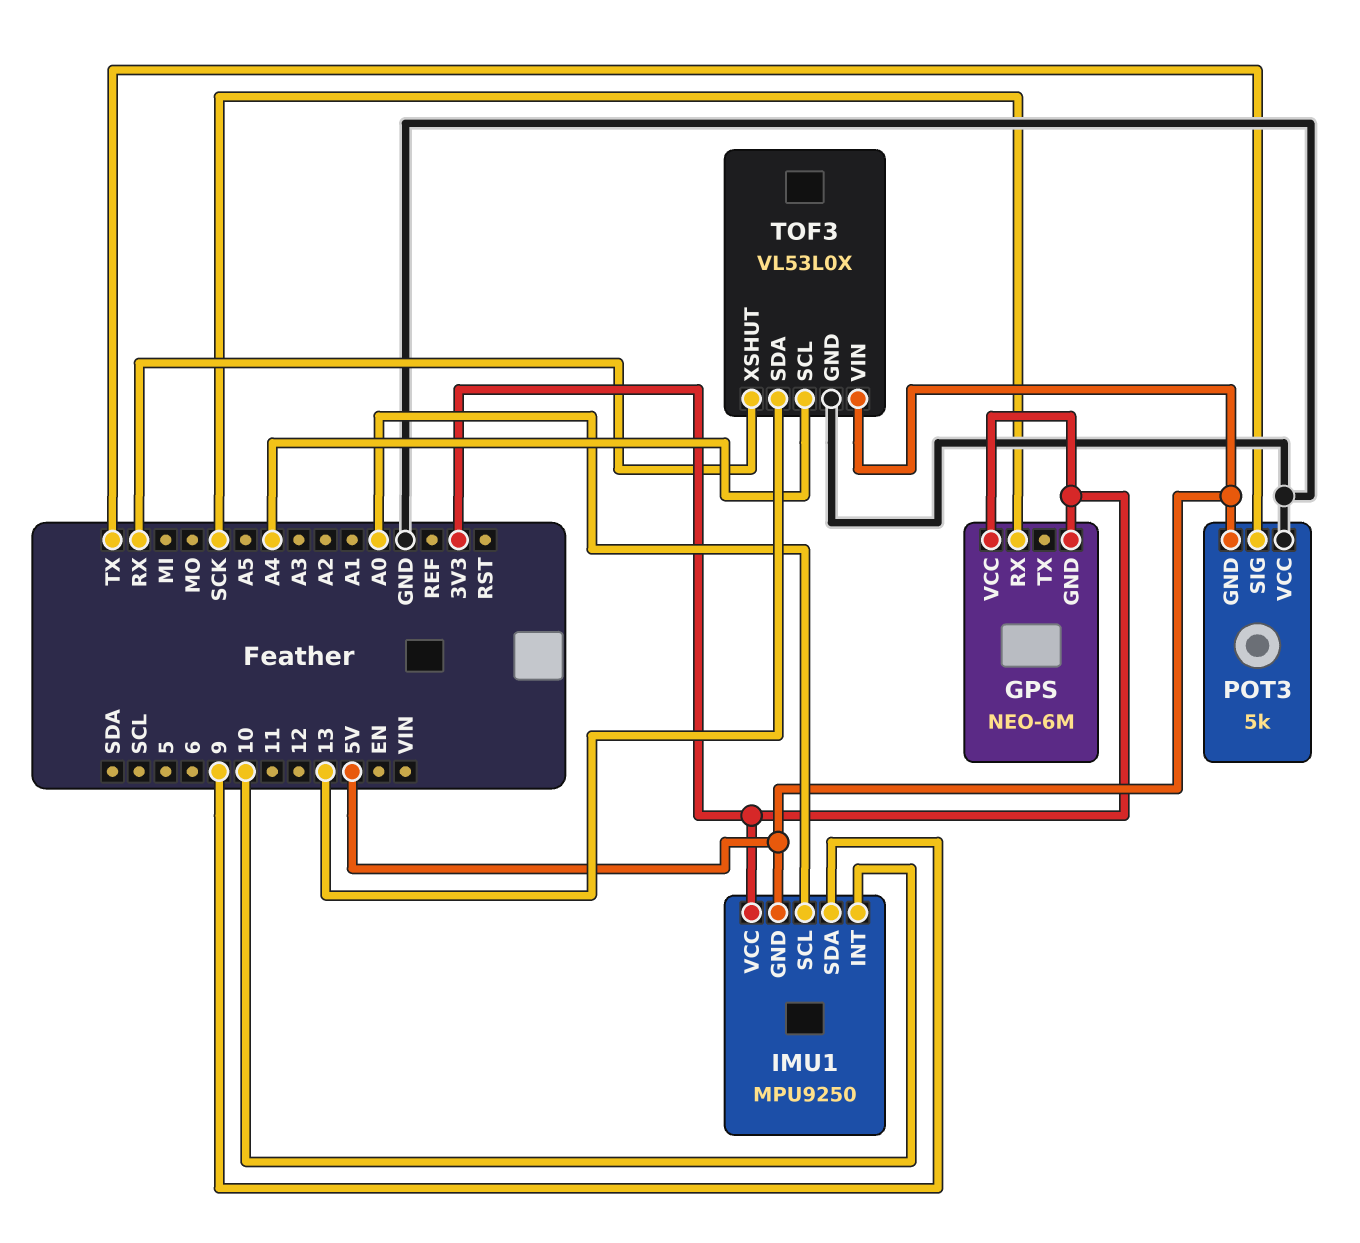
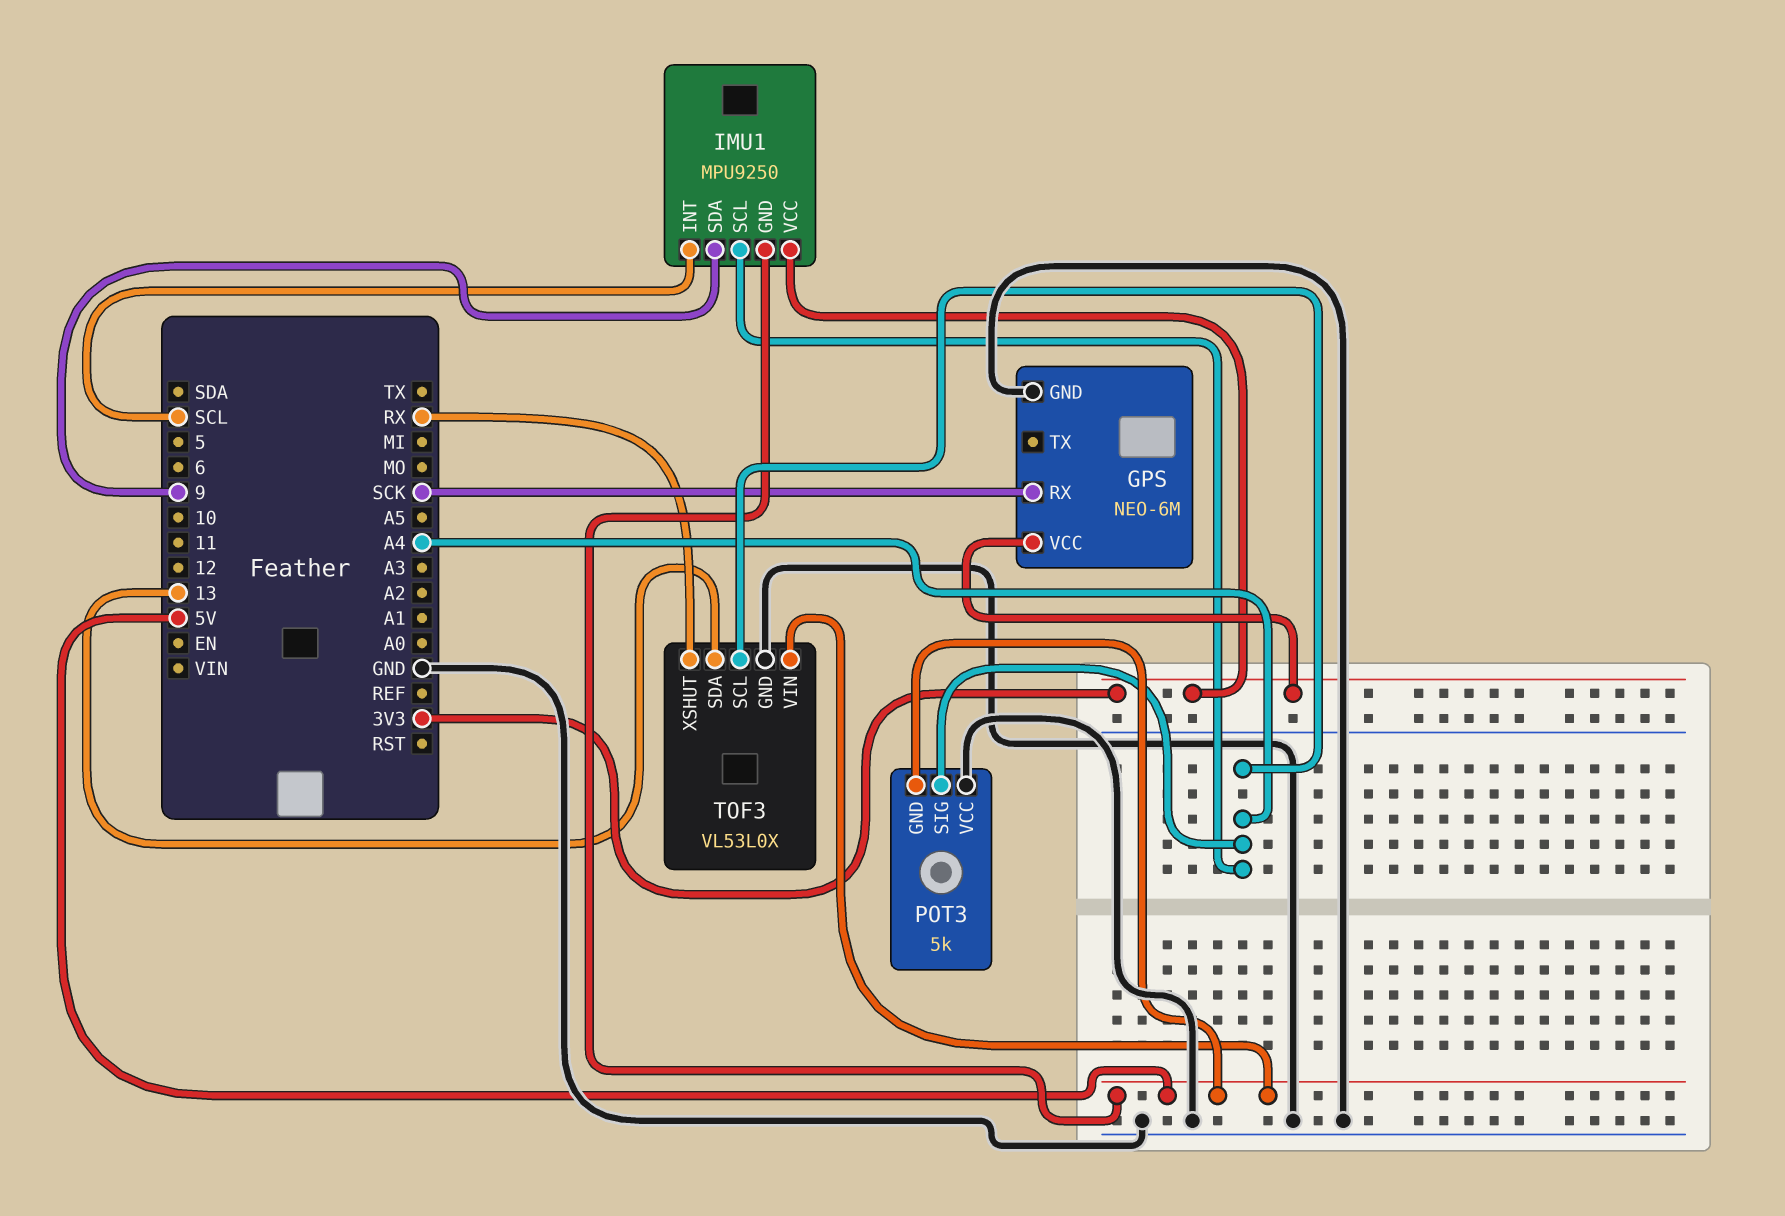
GPS pin GND: 3V3 -> GND
IMU1 pin INT: 10 -> SCL
IMU1 pin SCL: A0 -> A4
POT3 pin SIG: TX -> A4

